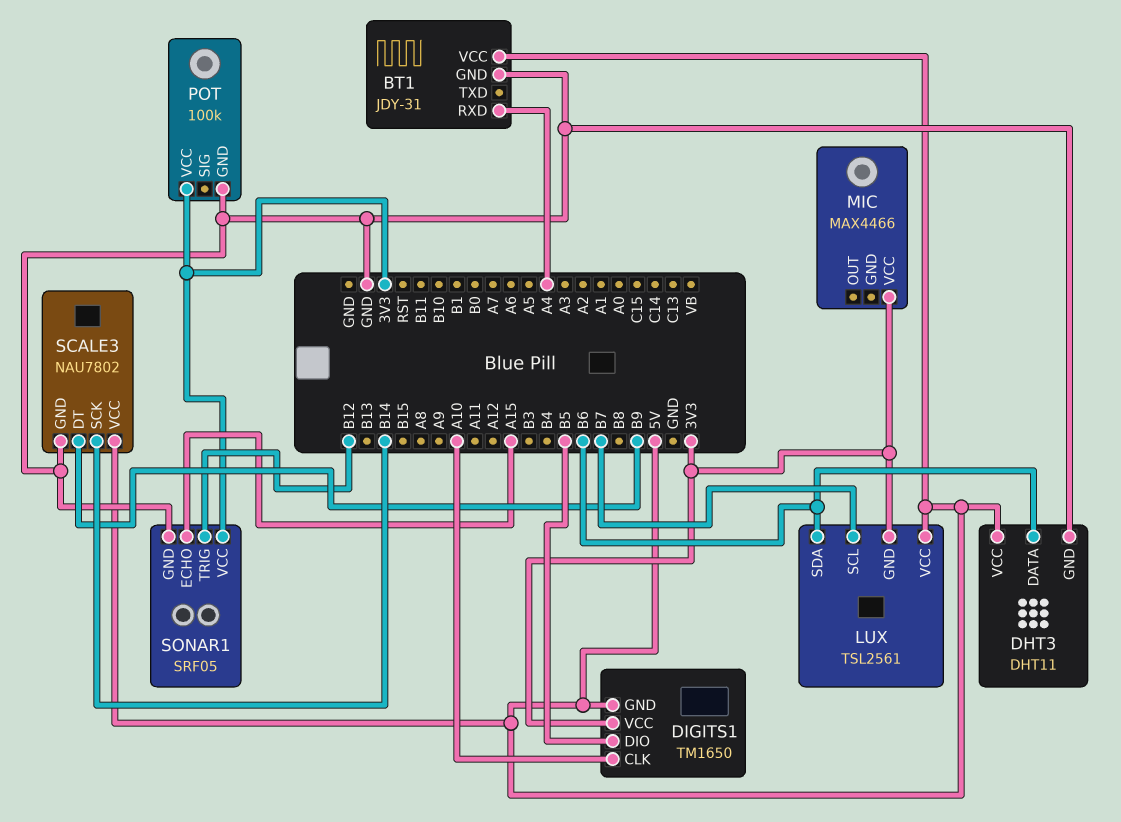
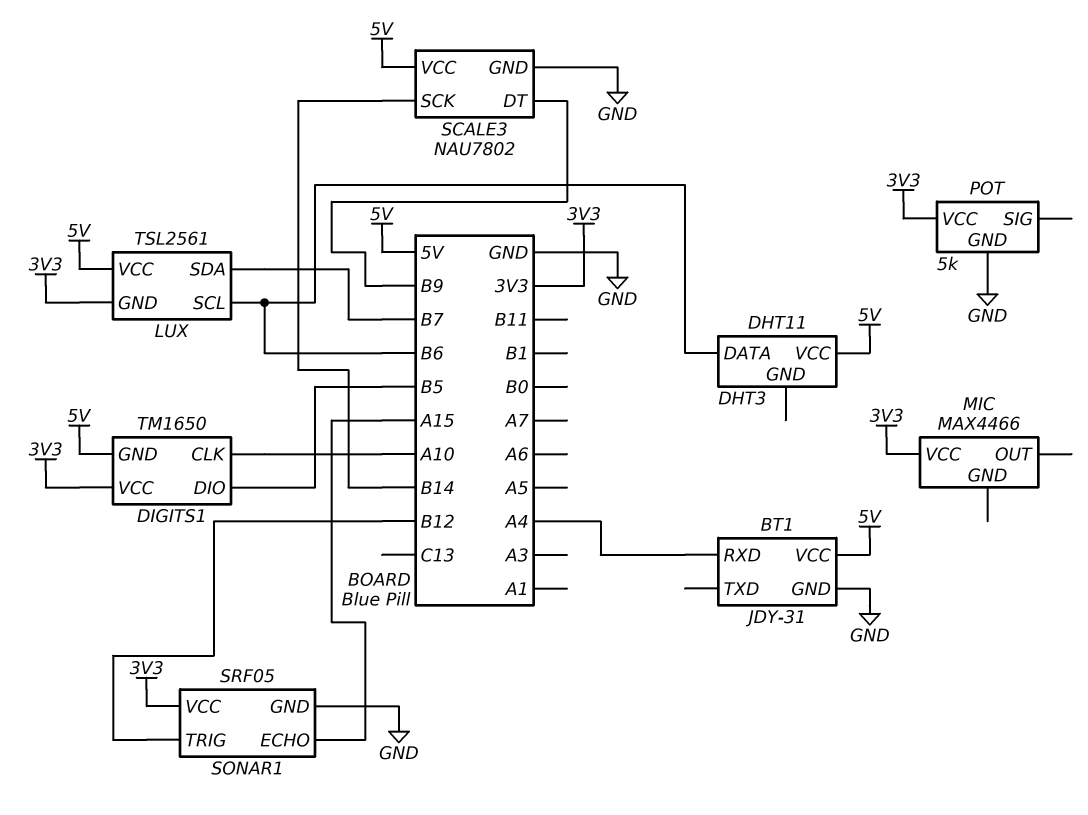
DHT3 pin GND: GND -> none
LUX pin SCL: B7 -> B6
LUX pin SDA: B6 -> B7
POT: 100k -> 5k

